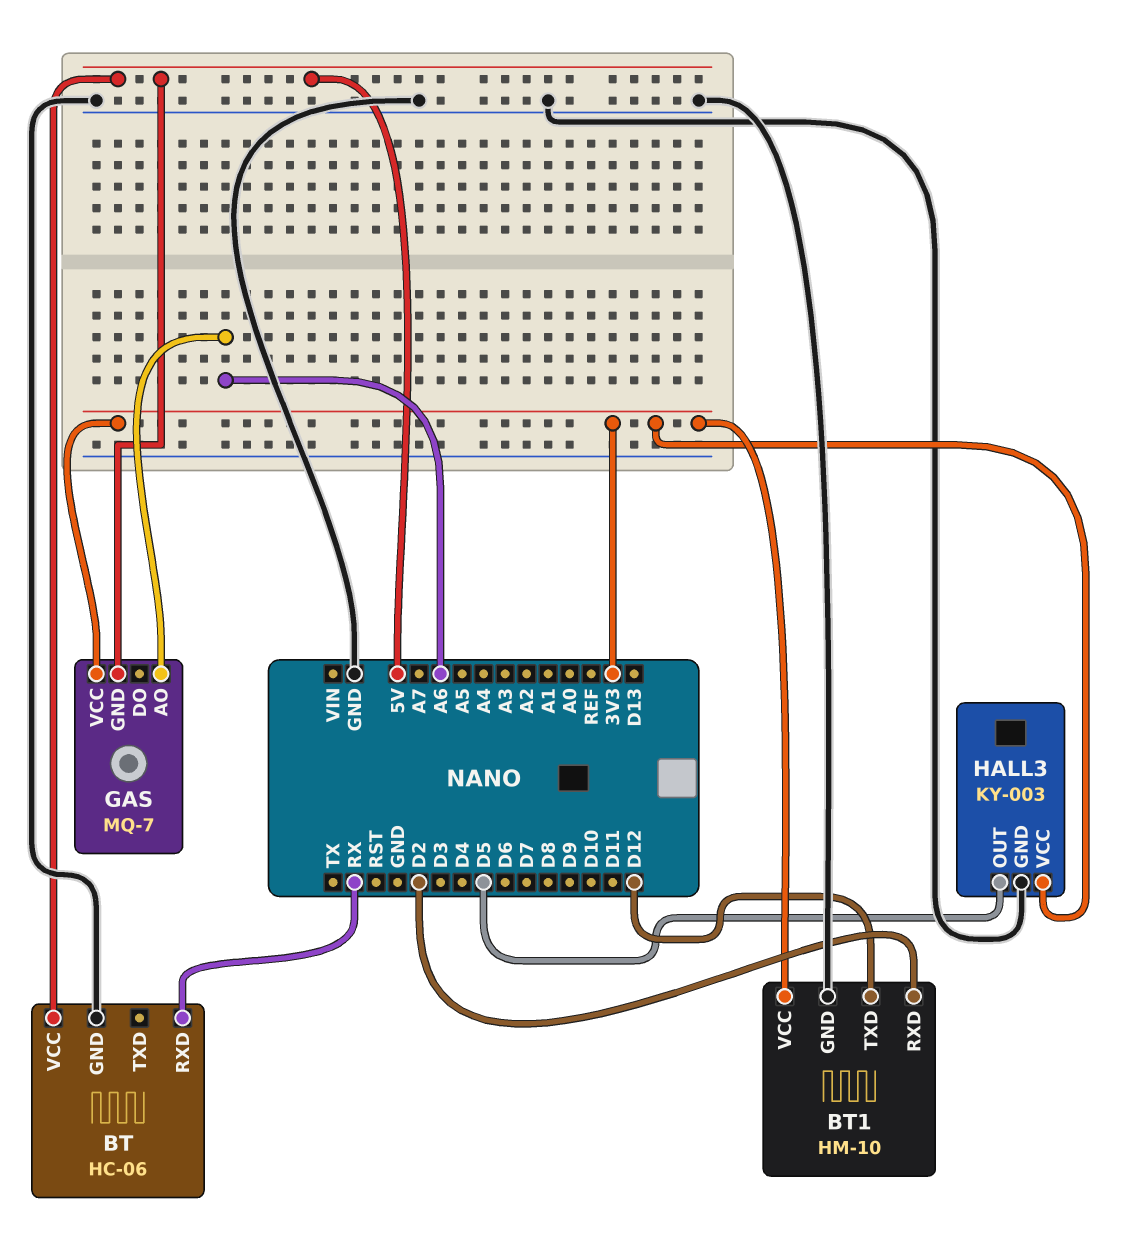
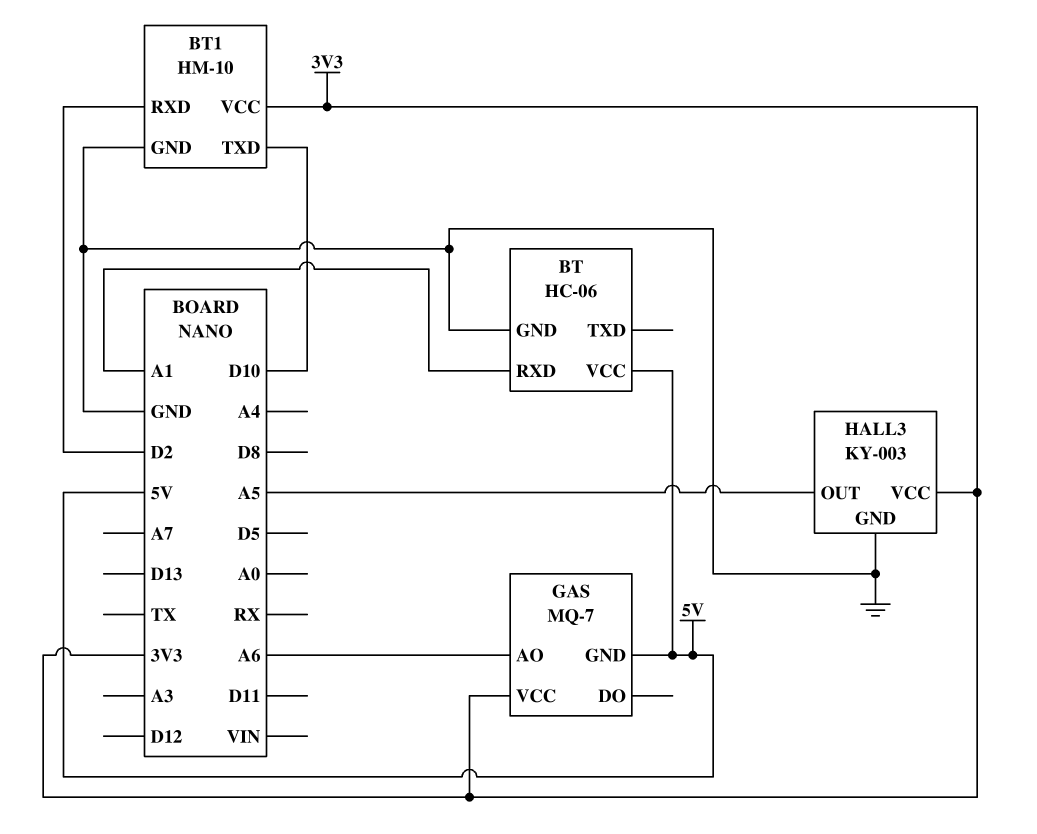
BT pin RXD: RX -> A1
BT1 pin TXD: D12 -> D10
HALL3 pin OUT: D5 -> A5

